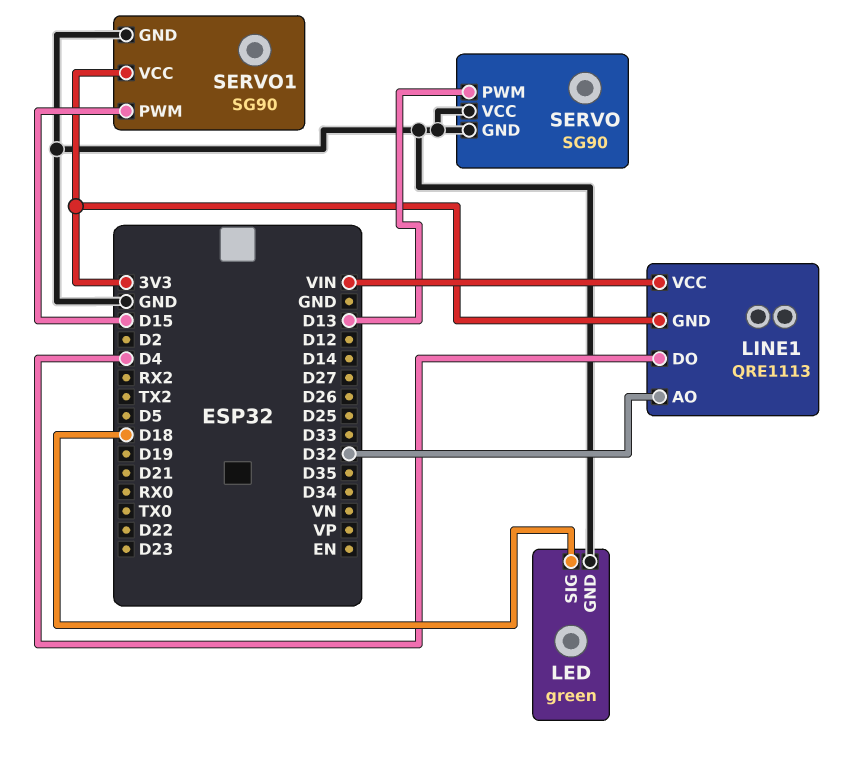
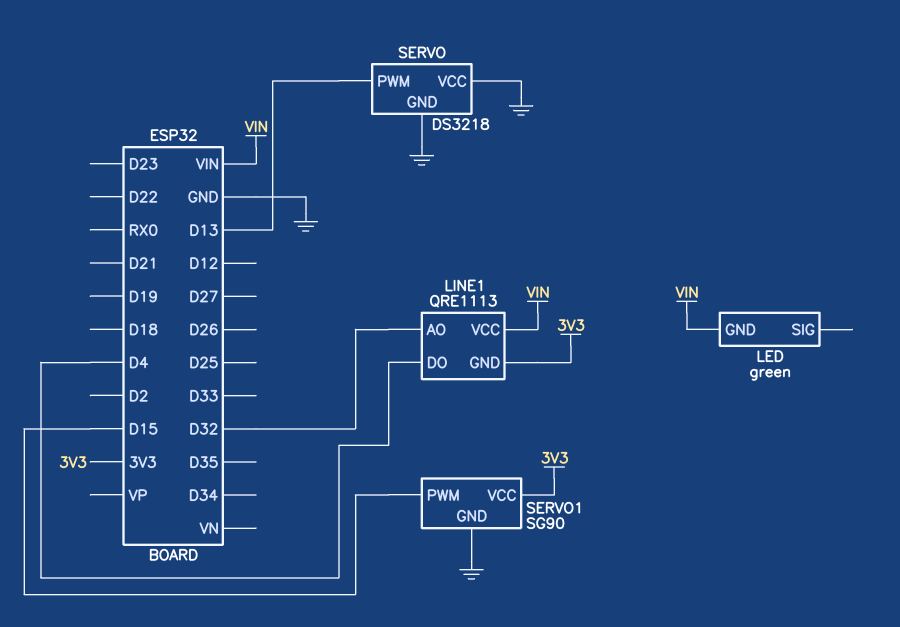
LED pin GND: GND -> VIN
LED pin SIG: D18 -> none
SERVO: SG90 -> DS3218

